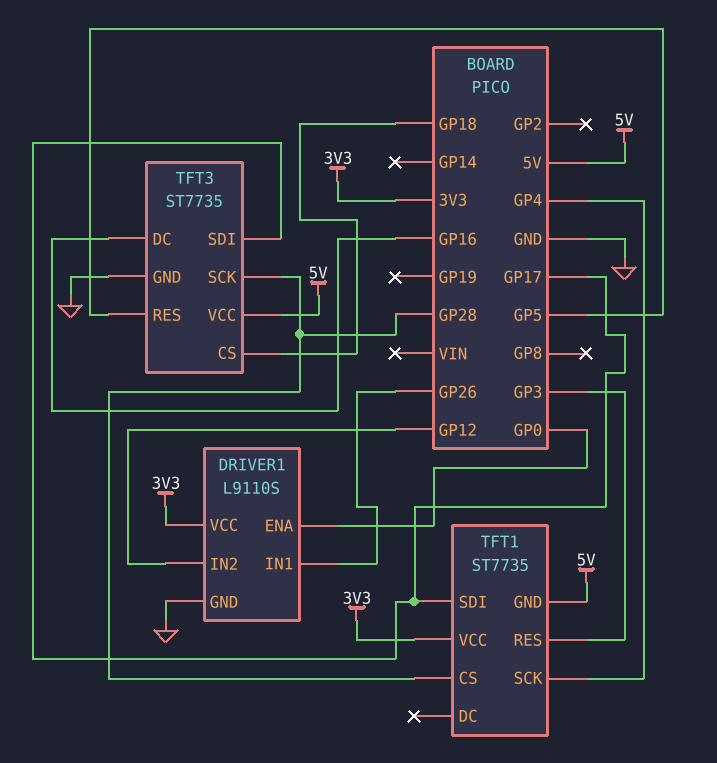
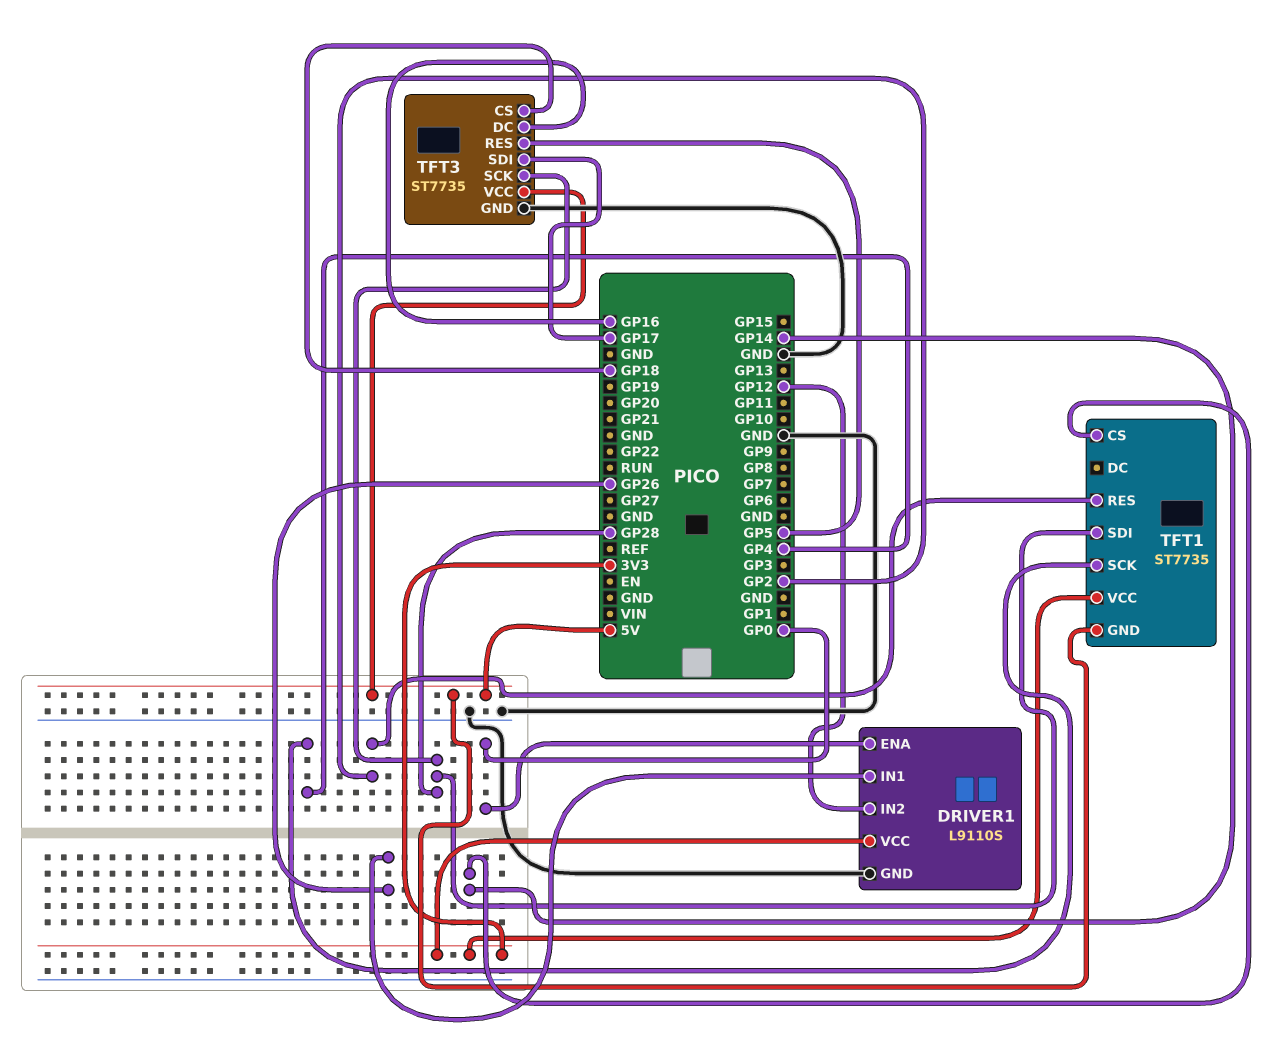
TFT1 pin CS: GP28 -> GP14
TFT1 pin RES: GP3 -> GP2
TFT1 pin SDI: GP17 -> GP28

